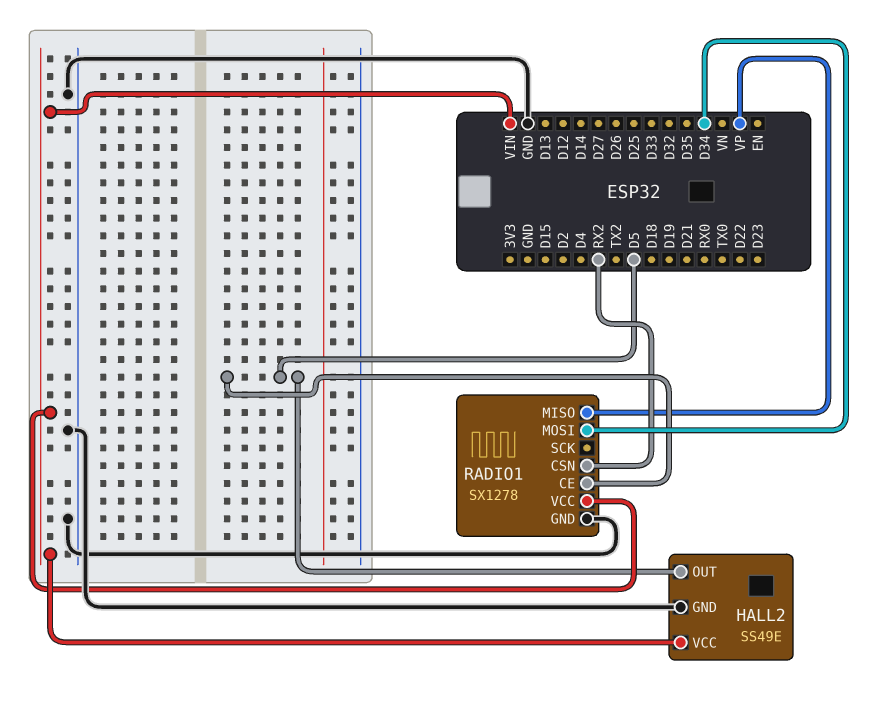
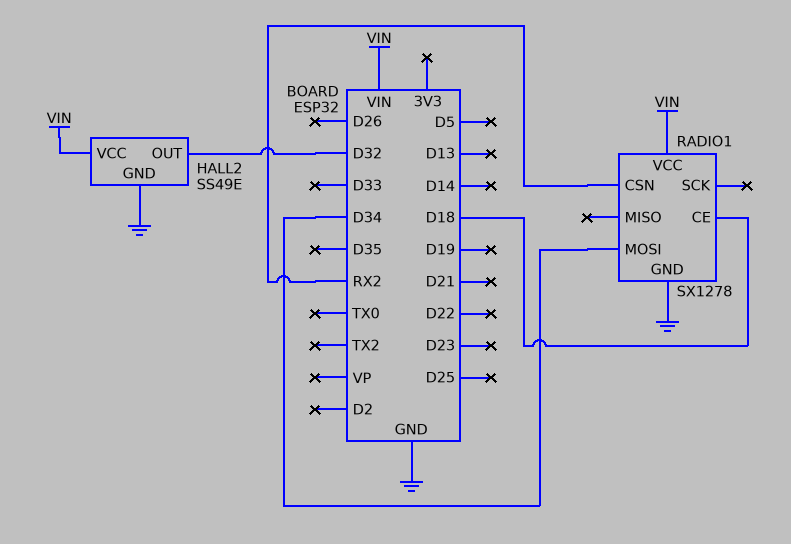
HALL2 pin OUT: D5 -> D32
RADIO1 pin CE: D5 -> D18
RADIO1 pin MISO: VP -> none

